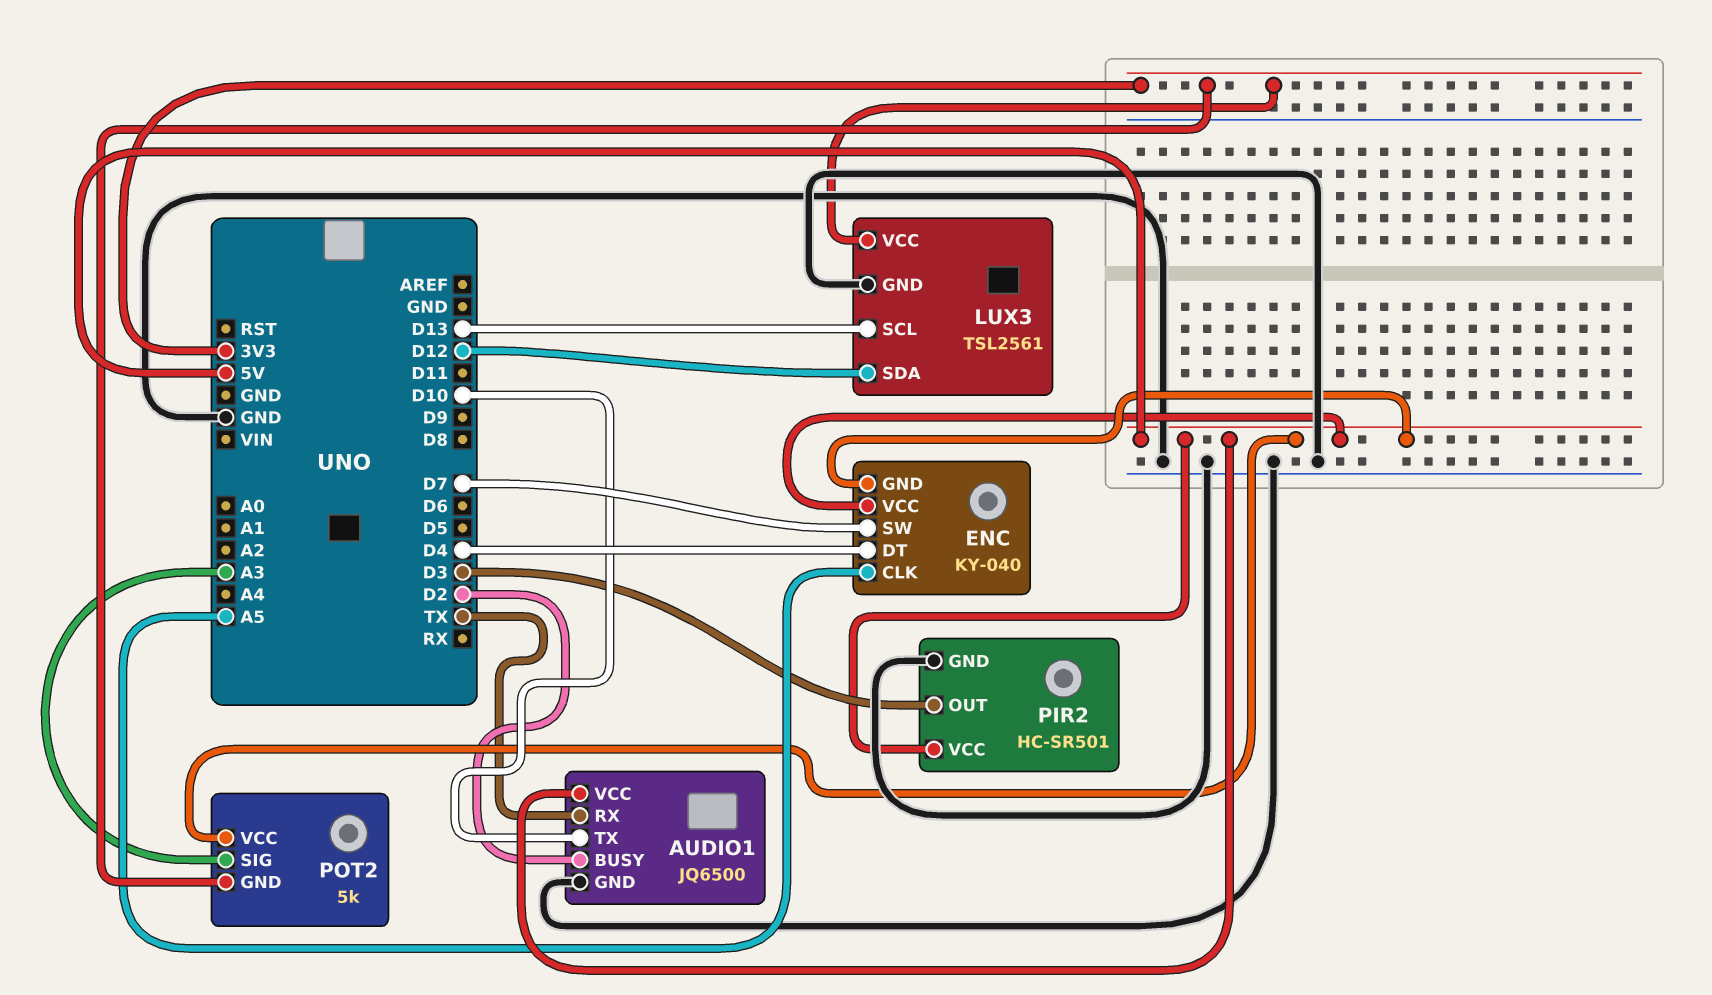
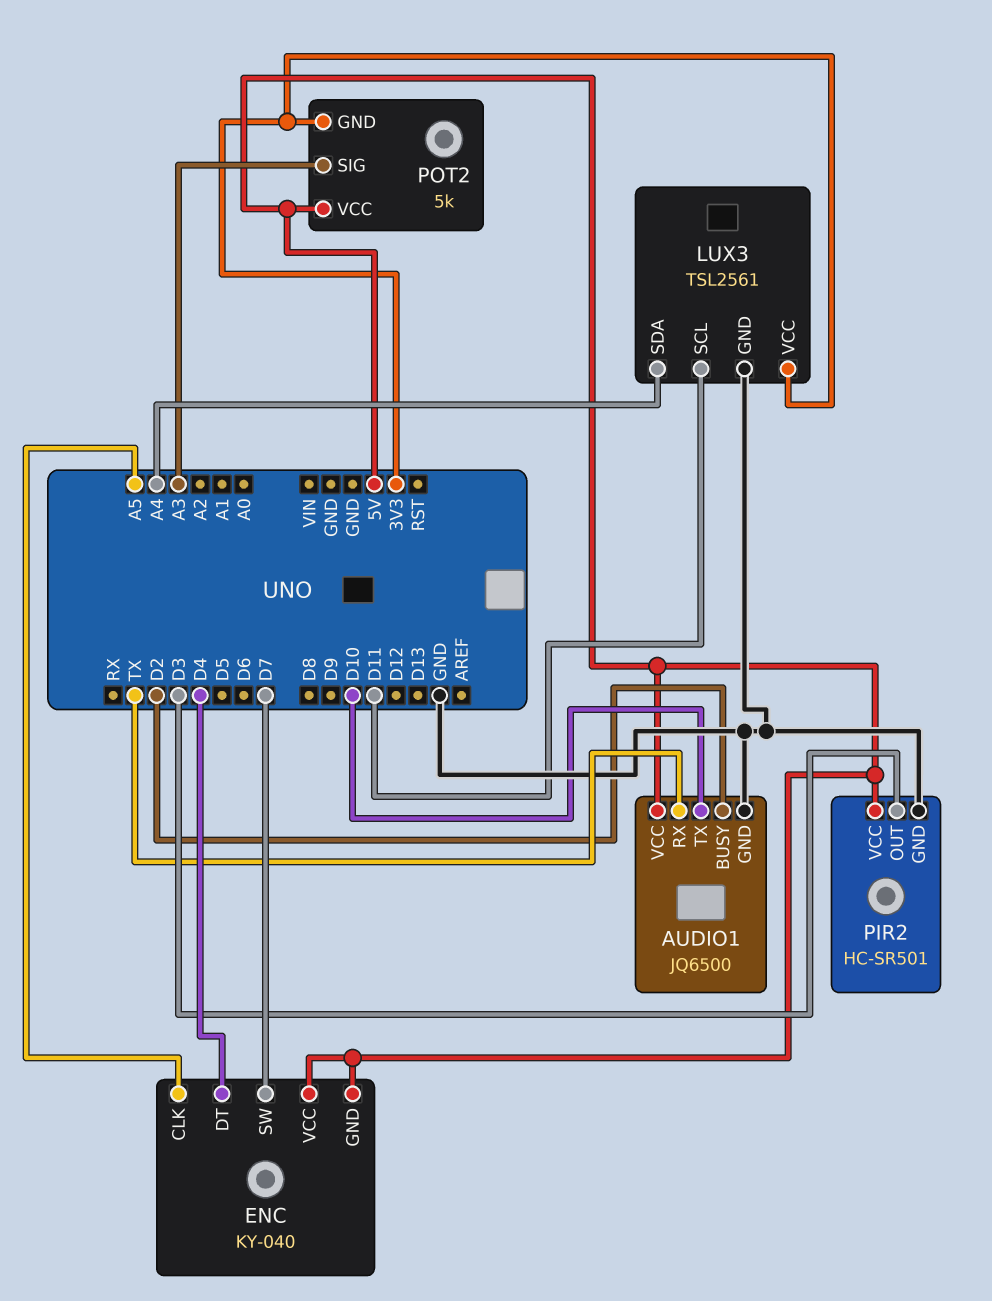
LUX3 pin SCL: D13 -> D11
LUX3 pin SDA: D12 -> A4

